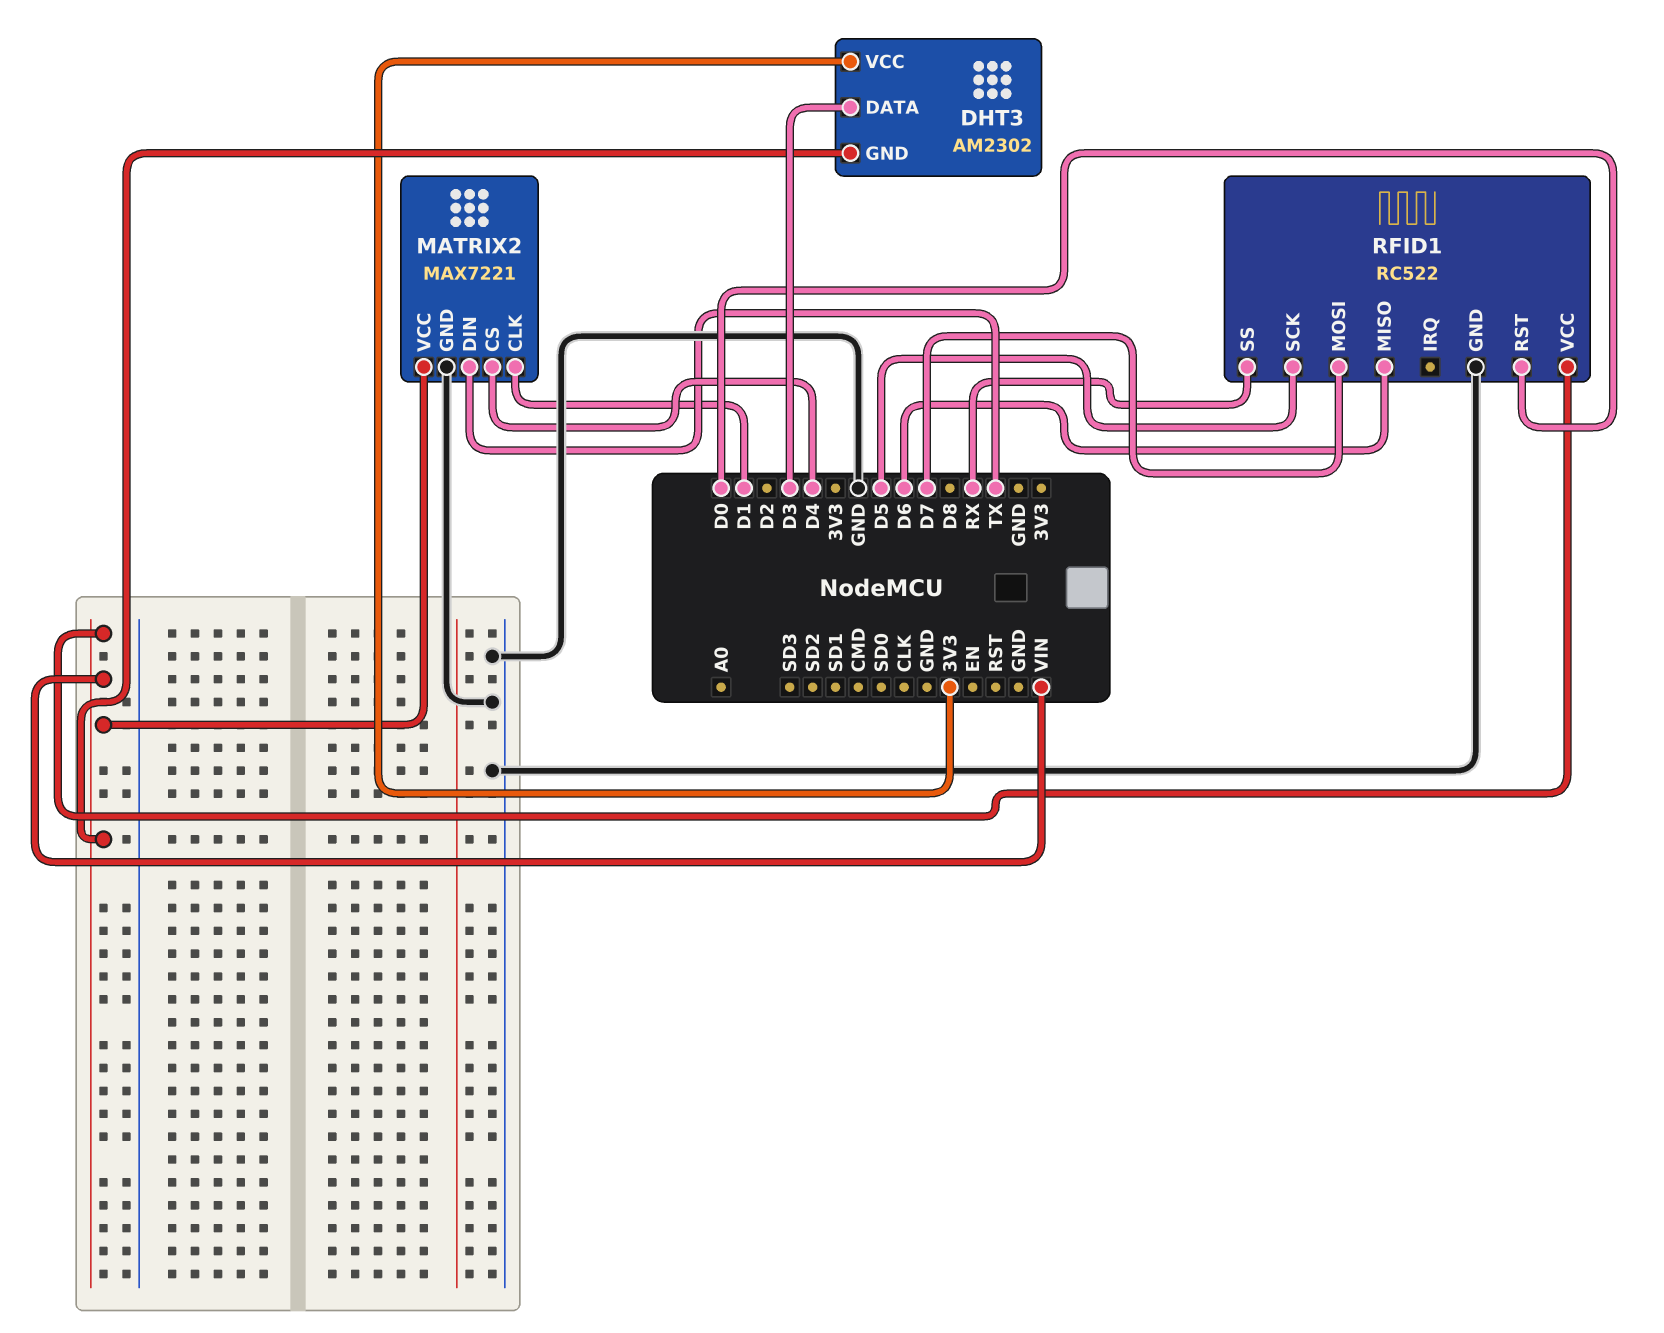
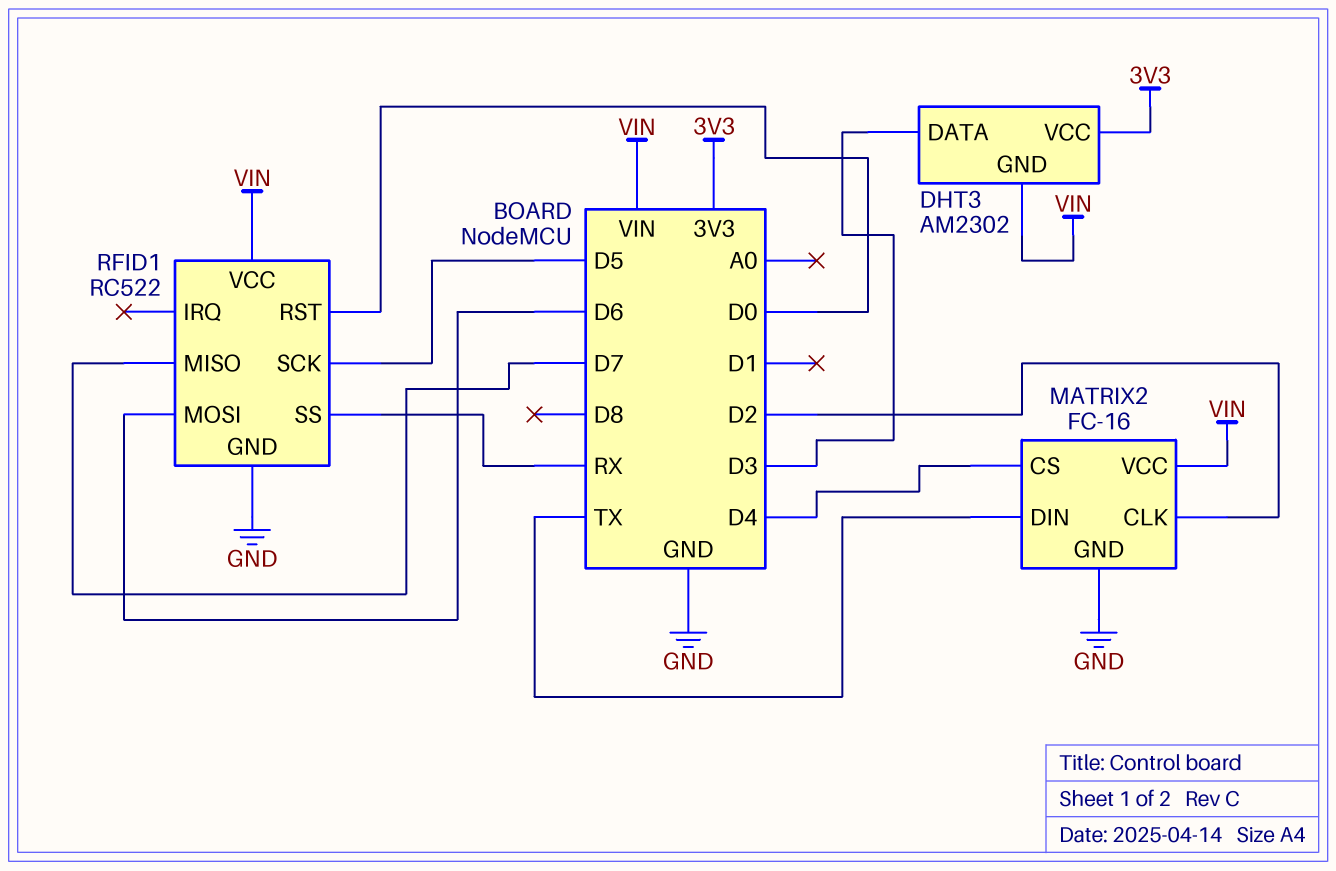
MATRIX2: MAX7221 -> FC-16
MATRIX2 pin CLK: D1 -> D2
RFID1 pin MISO: D6 -> D7
RFID1 pin MOSI: D7 -> D6

